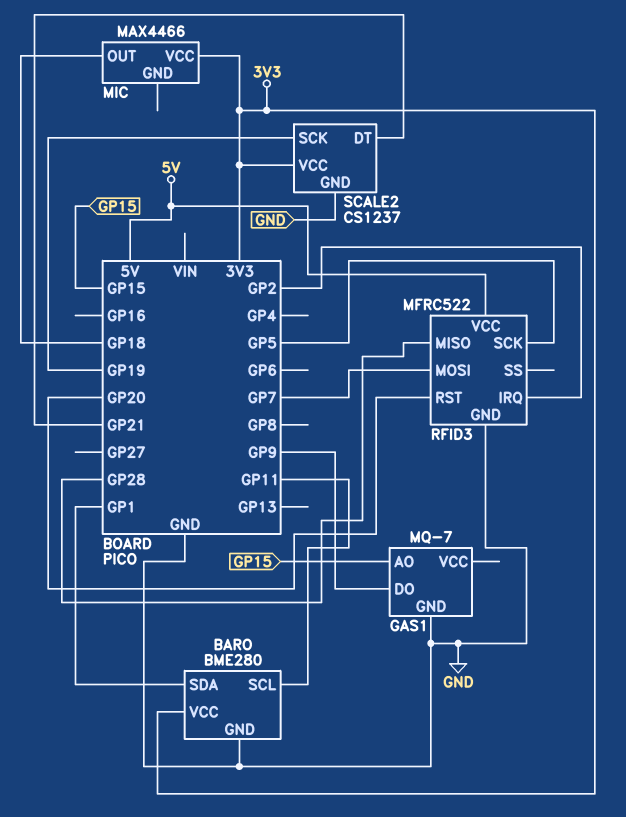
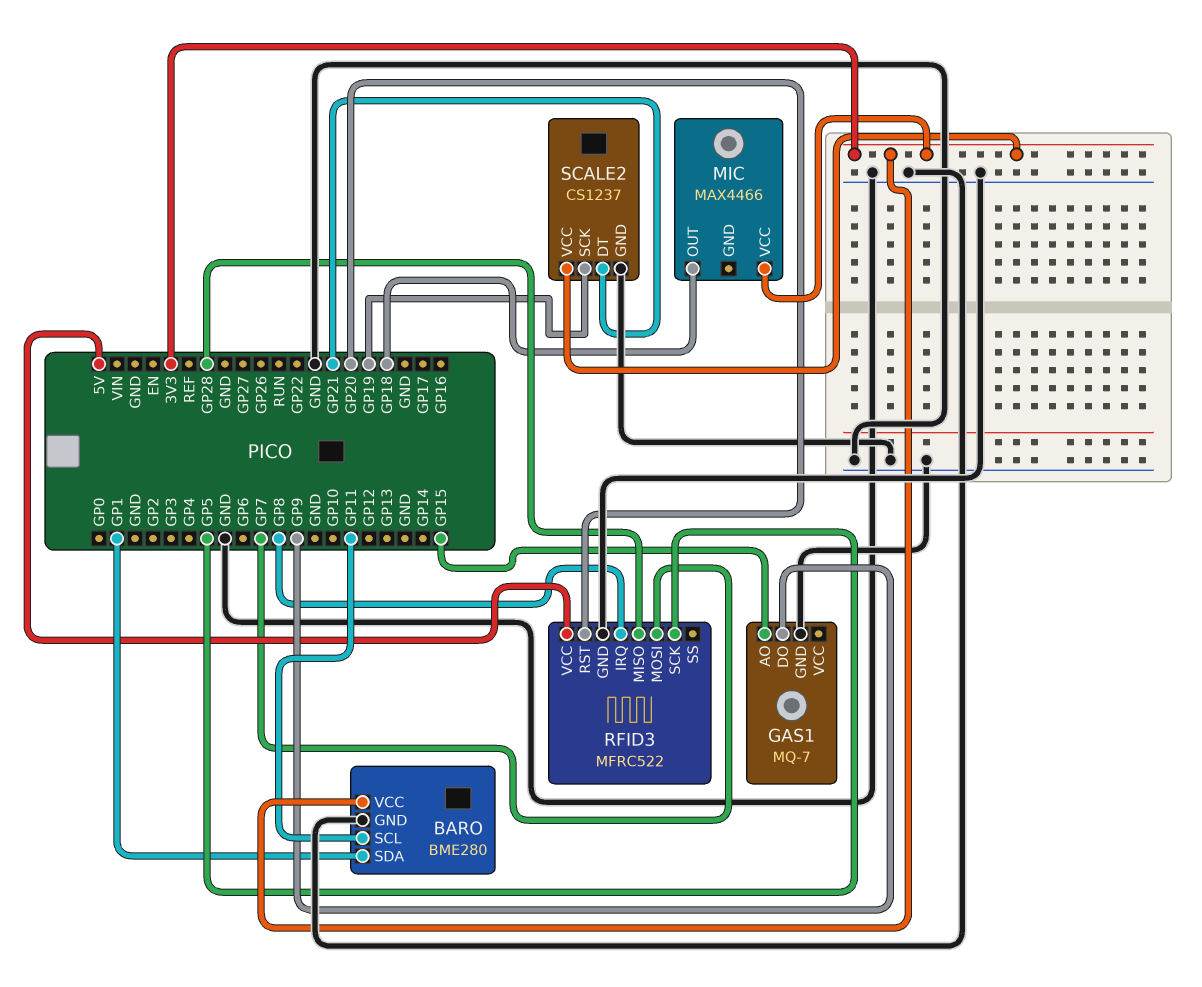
RFID3 pin IRQ: GP2 -> GP8

